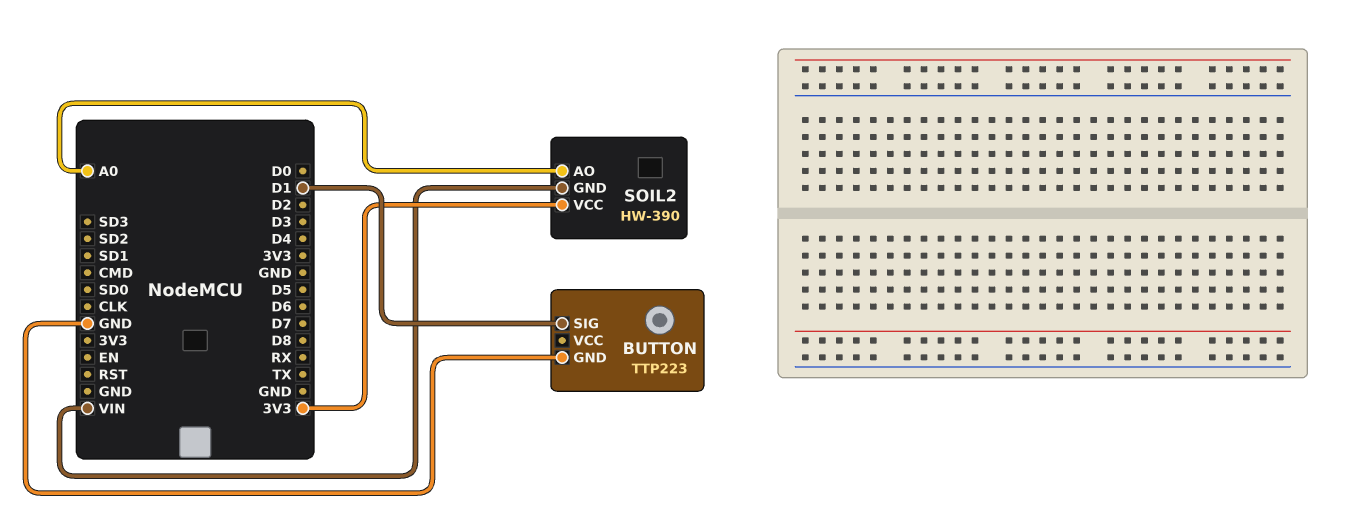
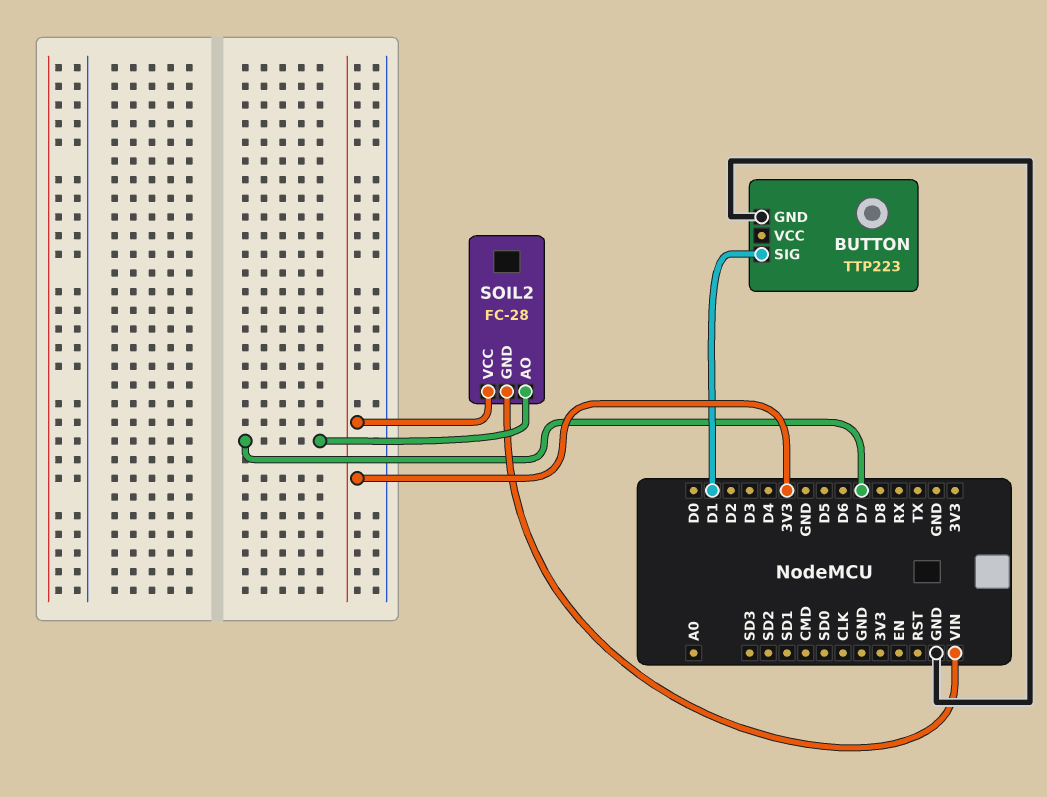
SOIL2: HW-390 -> FC-28
SOIL2 pin AO: A0 -> D7

